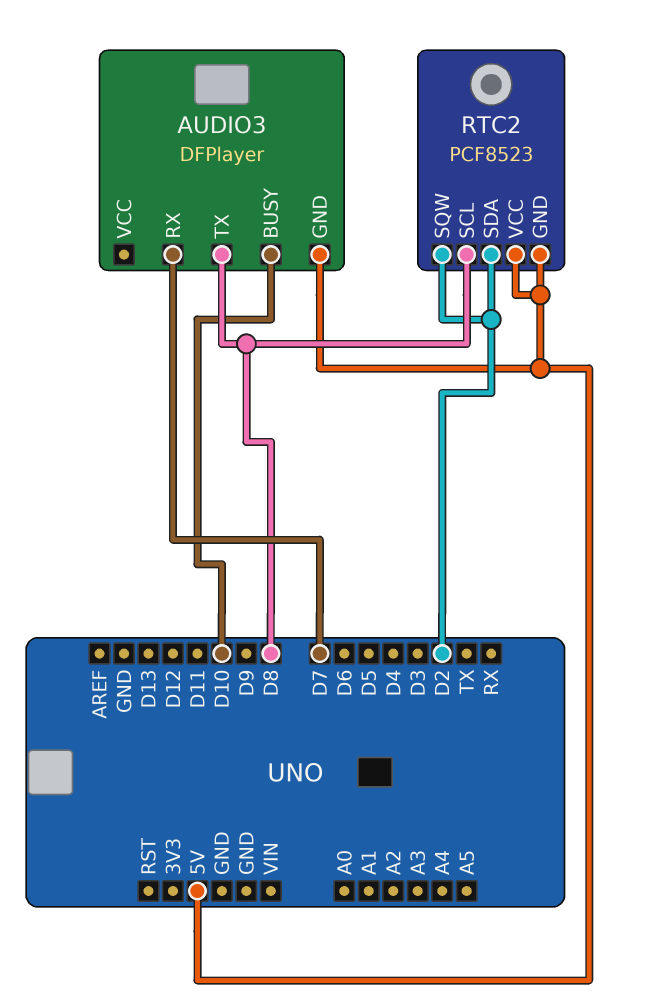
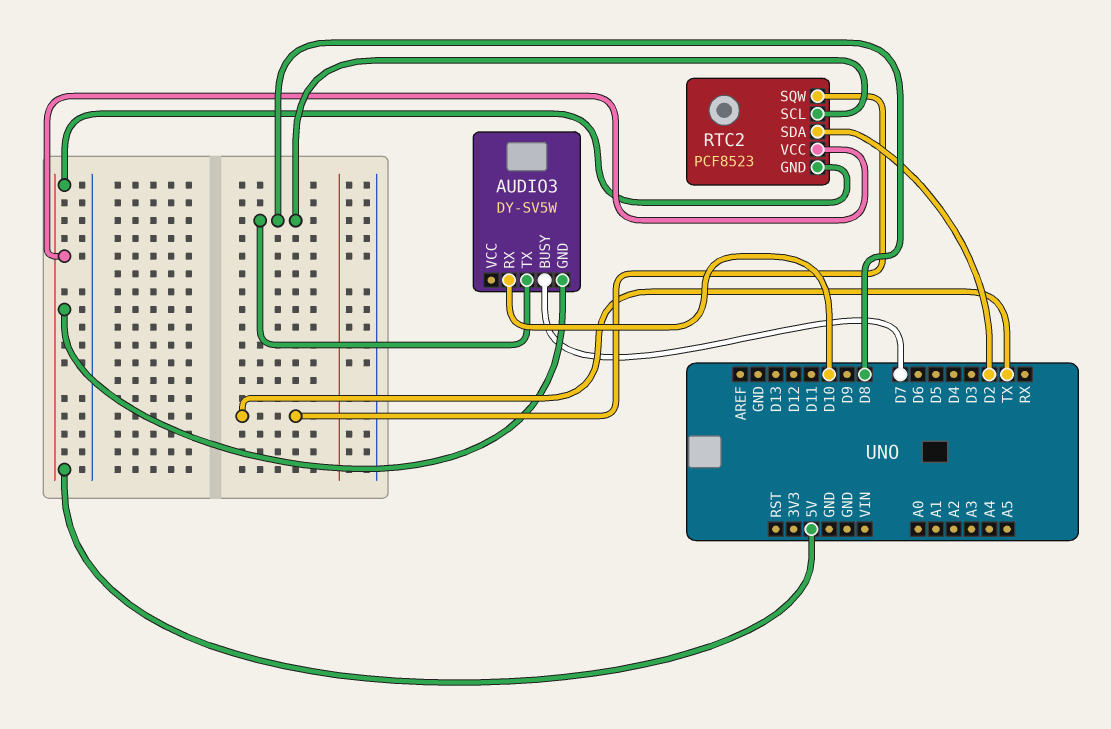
AUDIO3: DFPlayer -> DY-SV5W
AUDIO3 pin BUSY: D10 -> D7
AUDIO3 pin RX: D7 -> D10
RTC2 pin SQW: D2 -> TX

